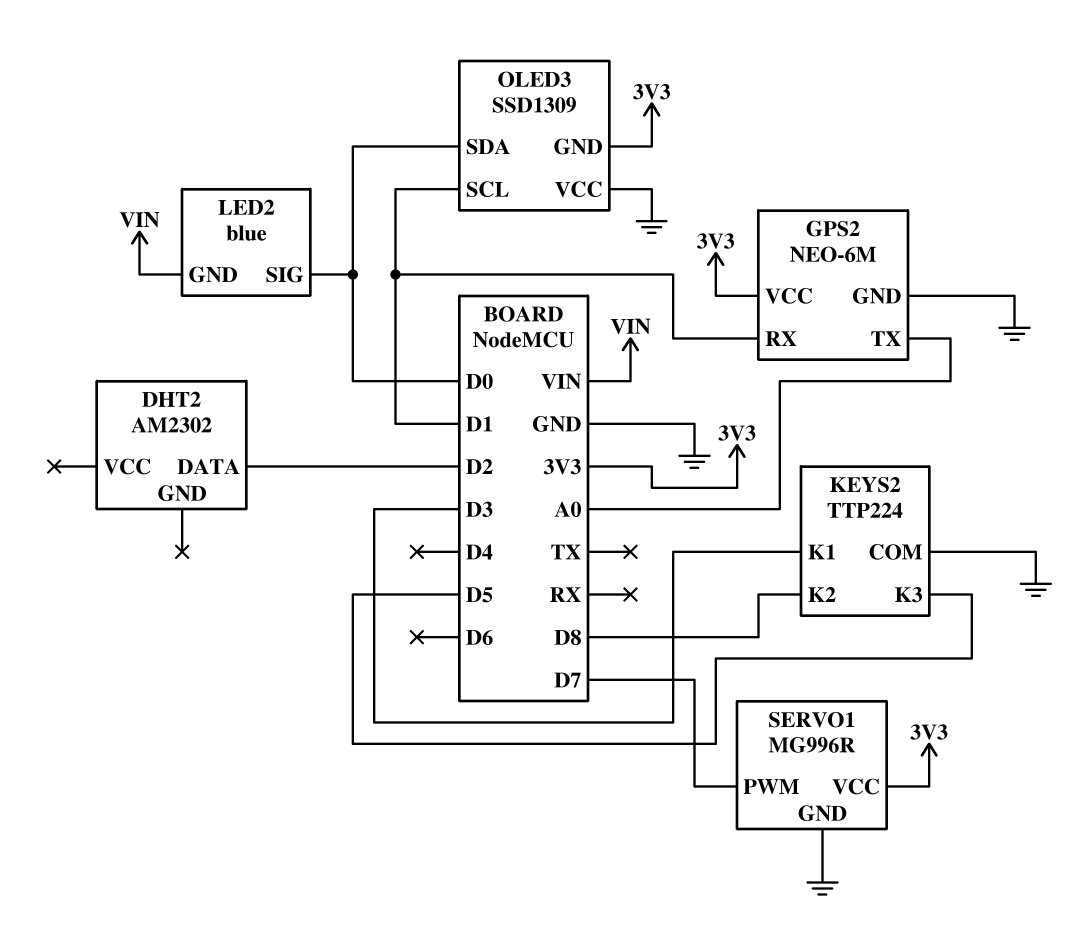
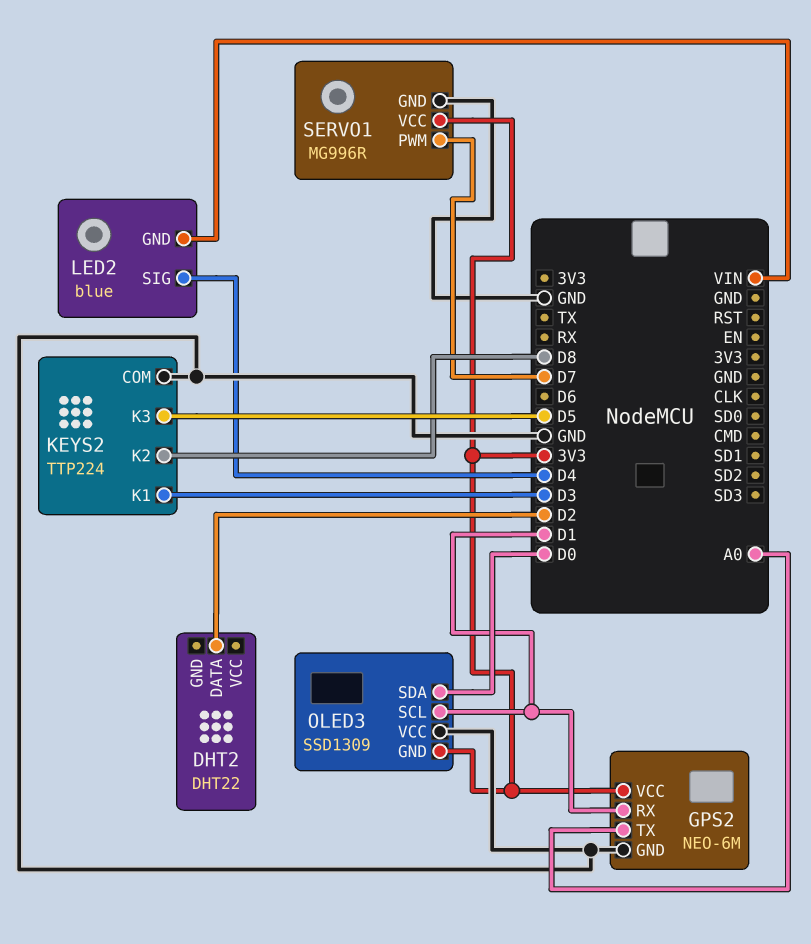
DHT2: AM2302 -> DHT22
LED2 pin SIG: D0 -> D4

